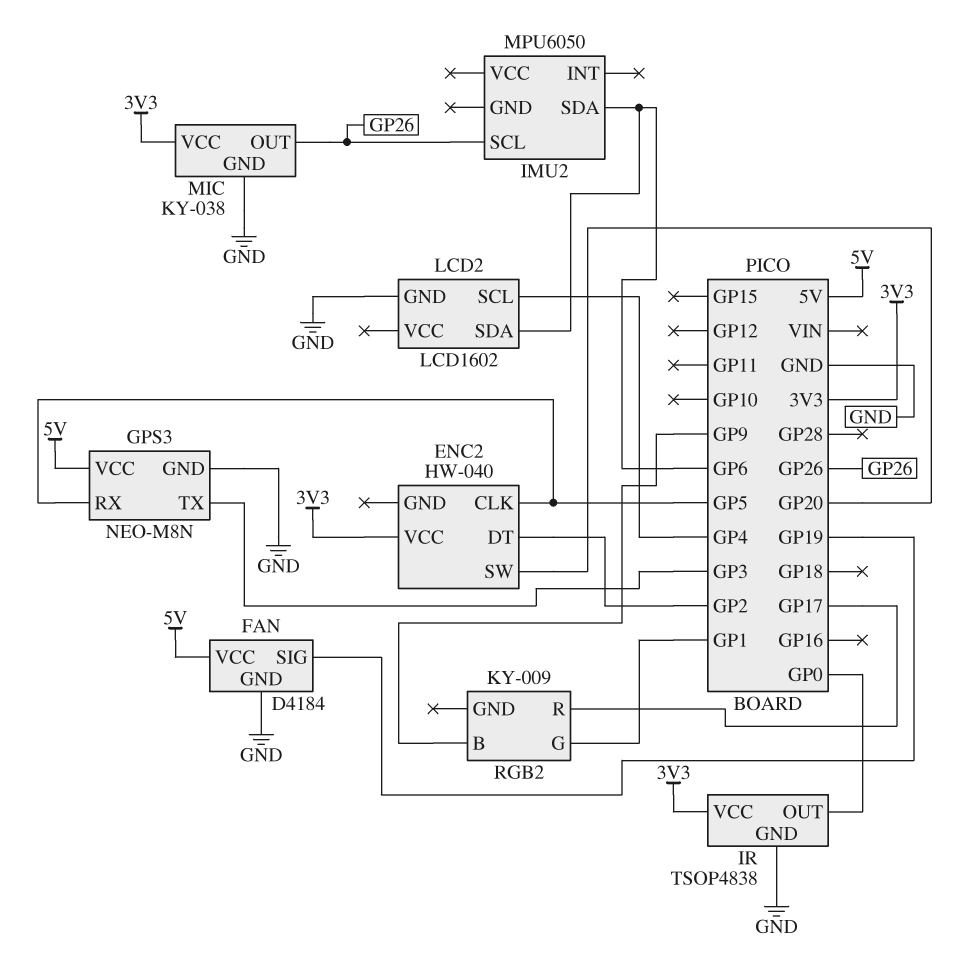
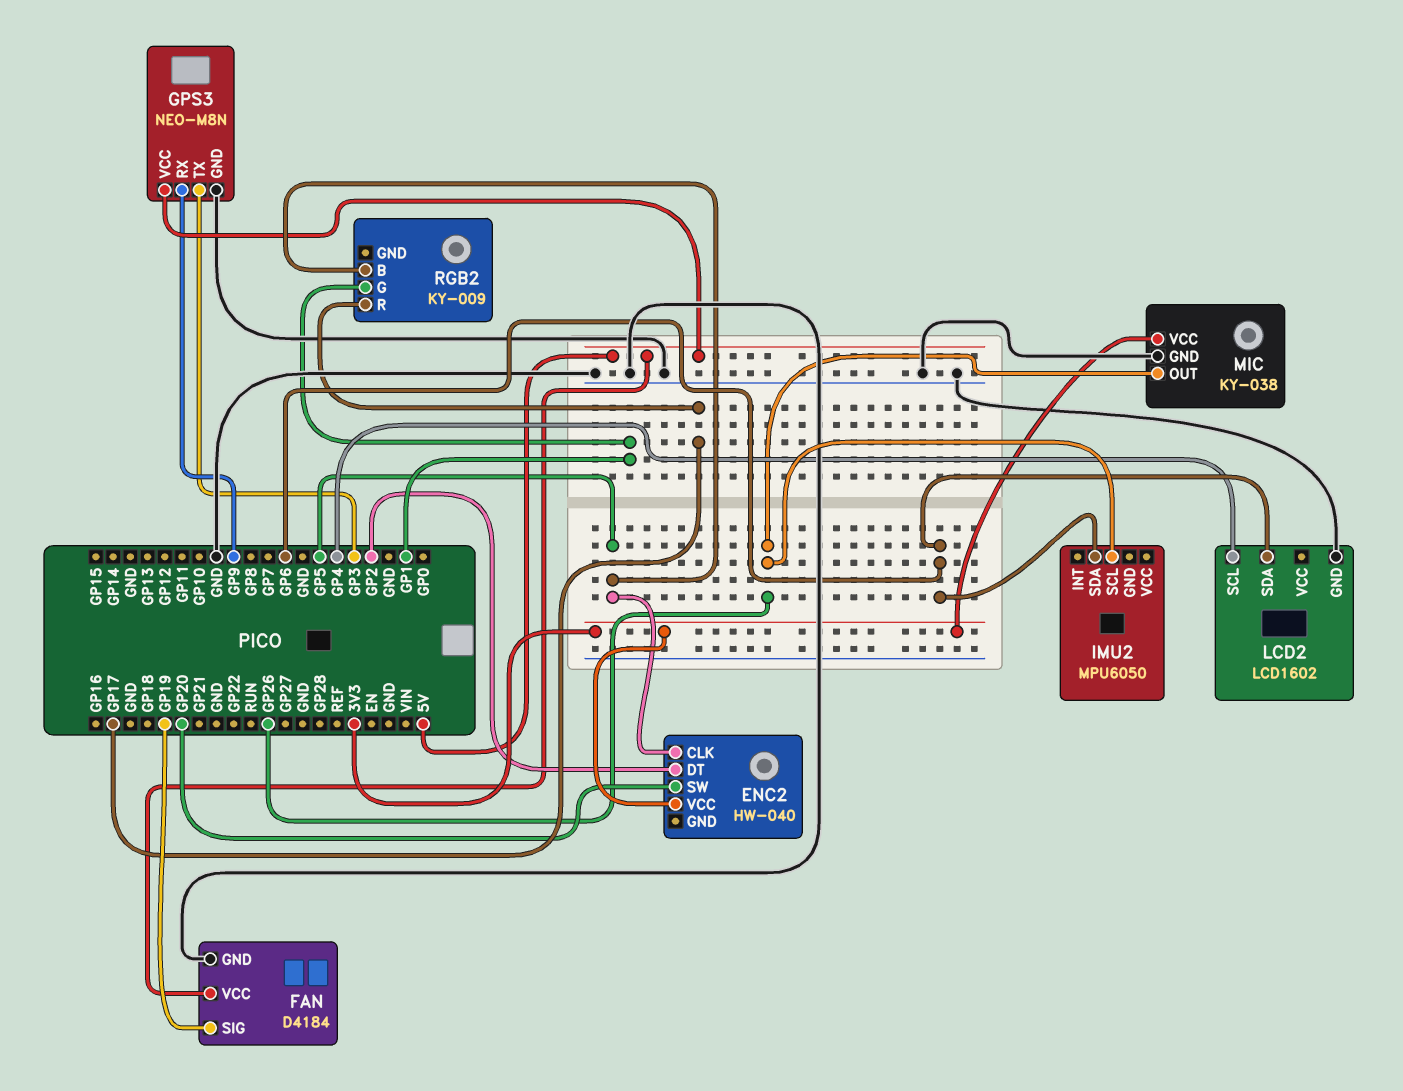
GPS3 pin RX: GP5 -> GP9
IR: TSOP4838 -> none
IR pin GND: GND -> none
IR pin OUT: GP0 -> none
IR pin VCC: 3V3 -> none
RGB2 pin B: GP9 -> GP5

